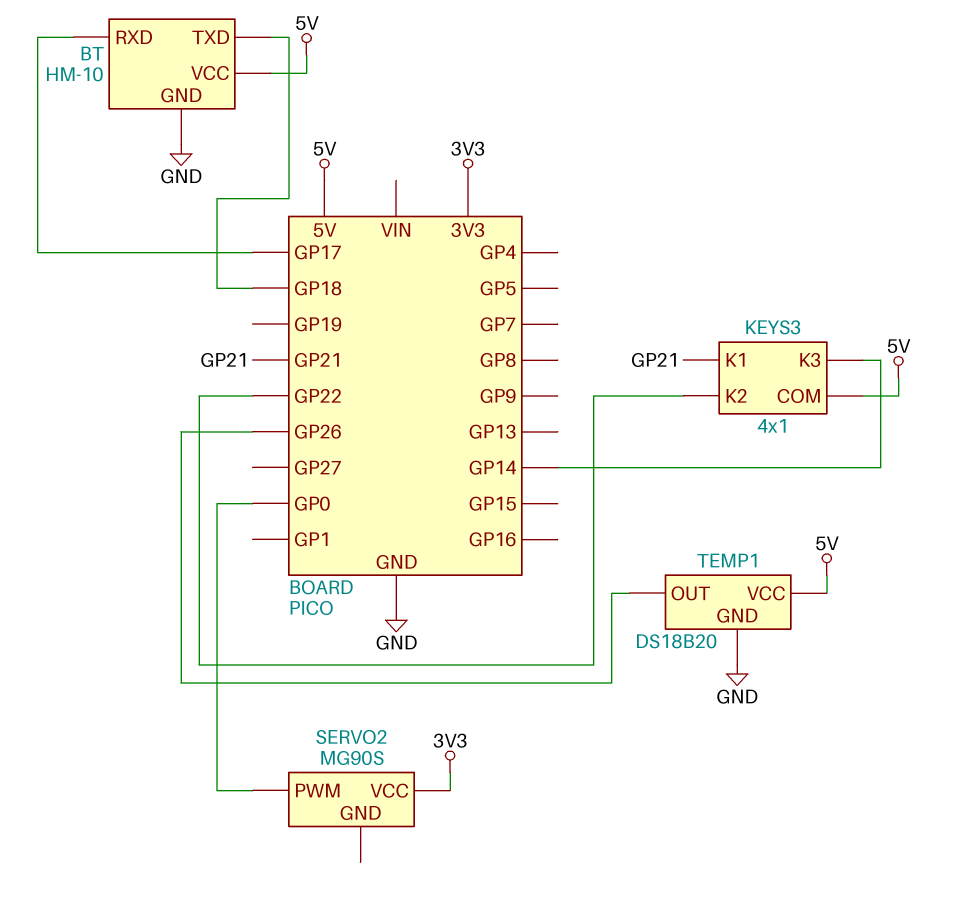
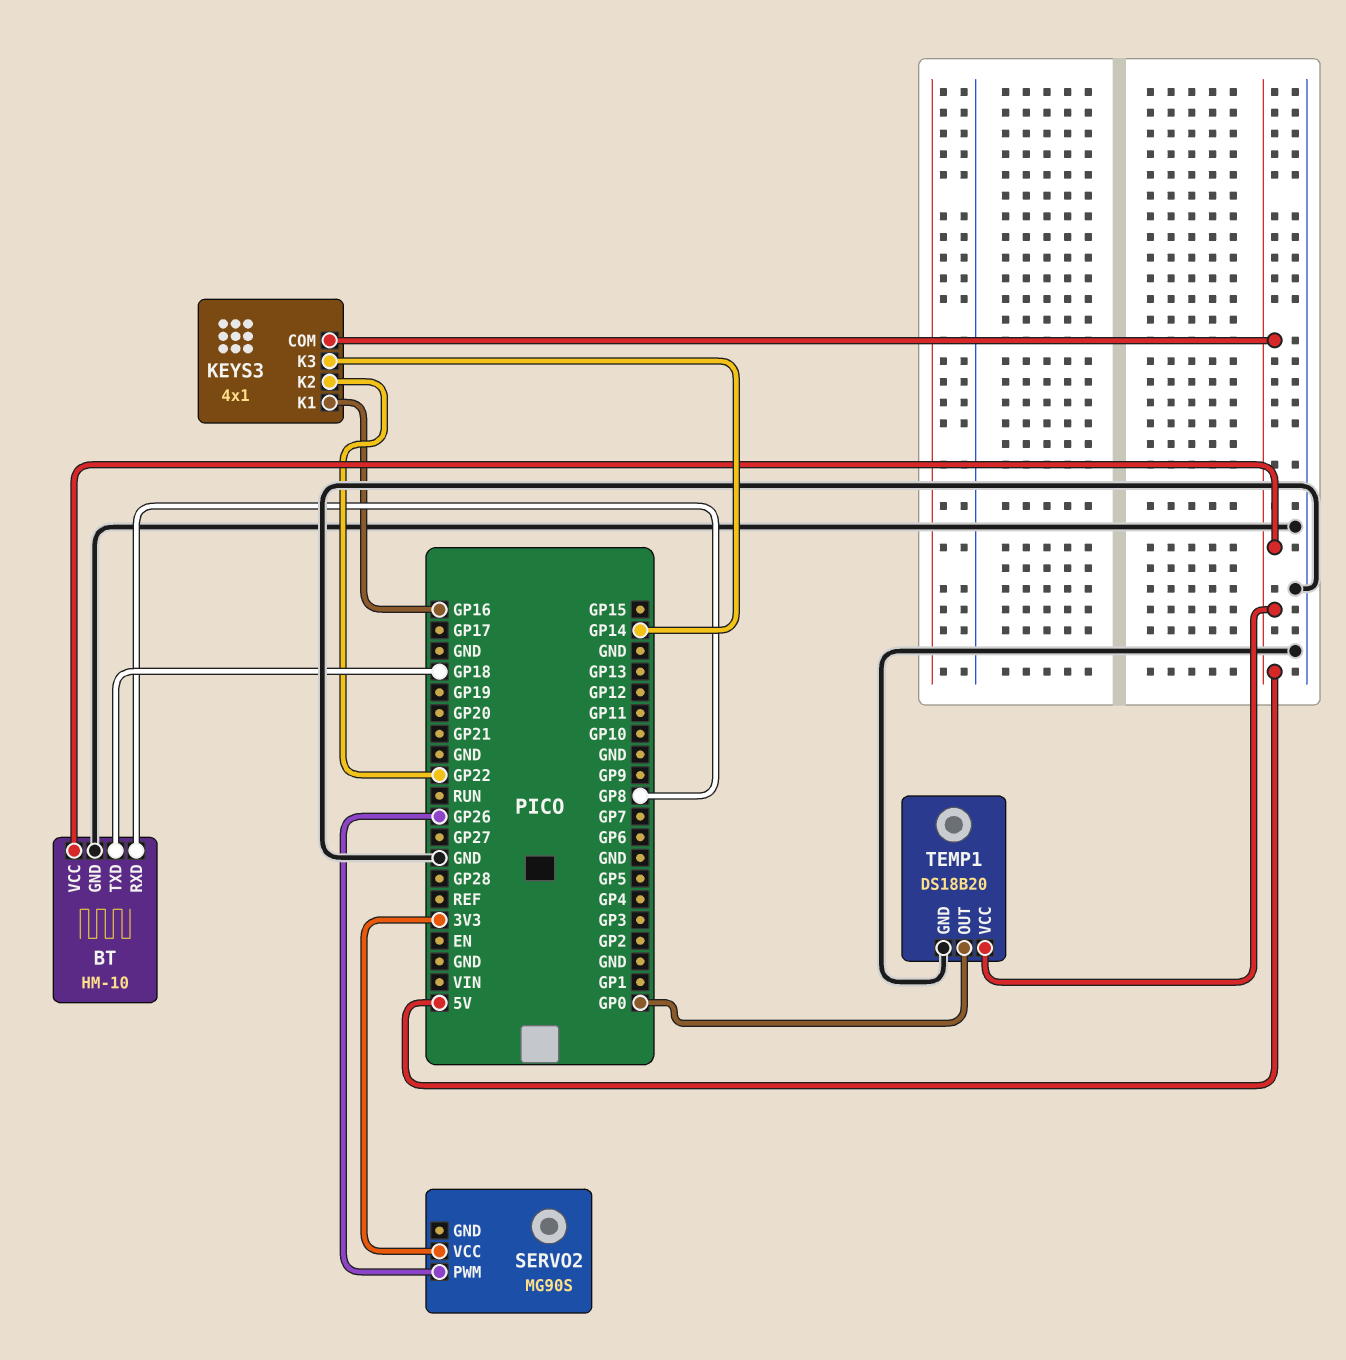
BT pin RXD: GP17 -> GP8
KEYS3 pin K1: GP21 -> GP16
SERVO2 pin PWM: GP0 -> GP26
TEMP1 pin OUT: GP26 -> GP0

